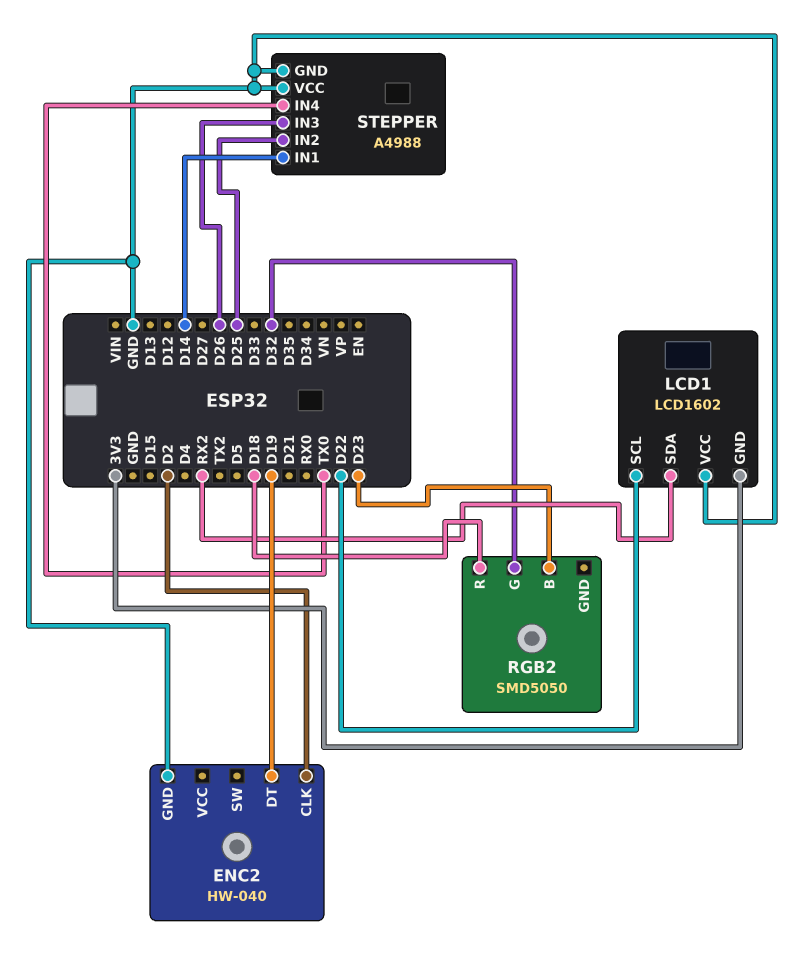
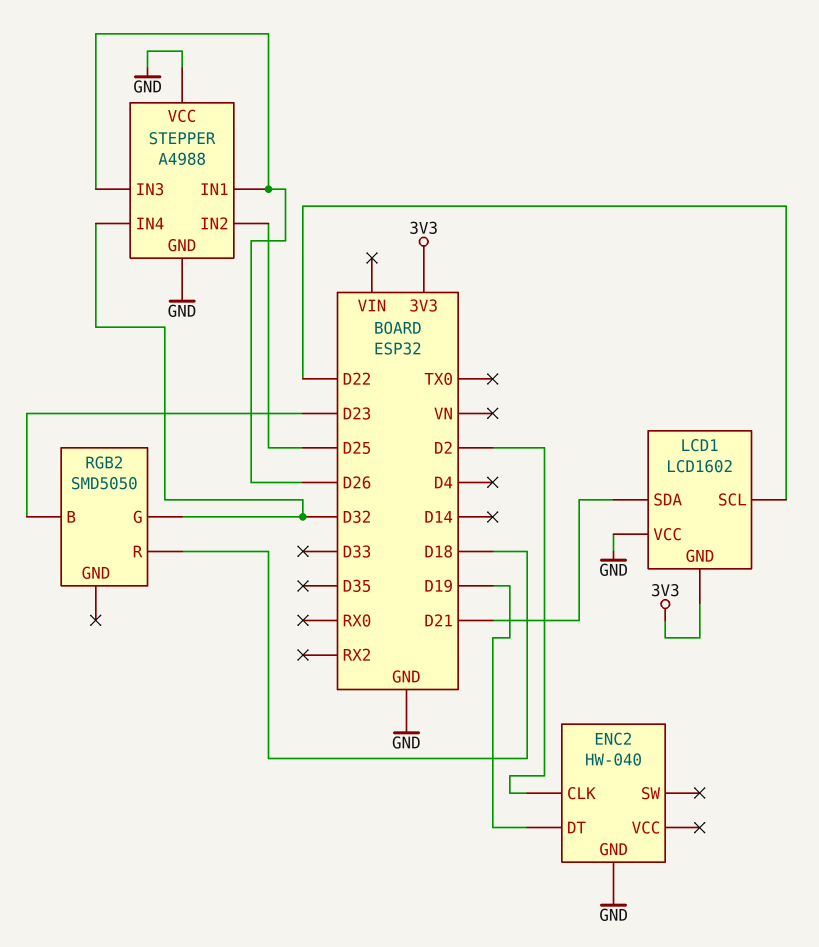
LCD1 pin SDA: RX2 -> D21
STEPPER pin IN1: D14 -> D26
STEPPER pin IN4: TX0 -> D32

